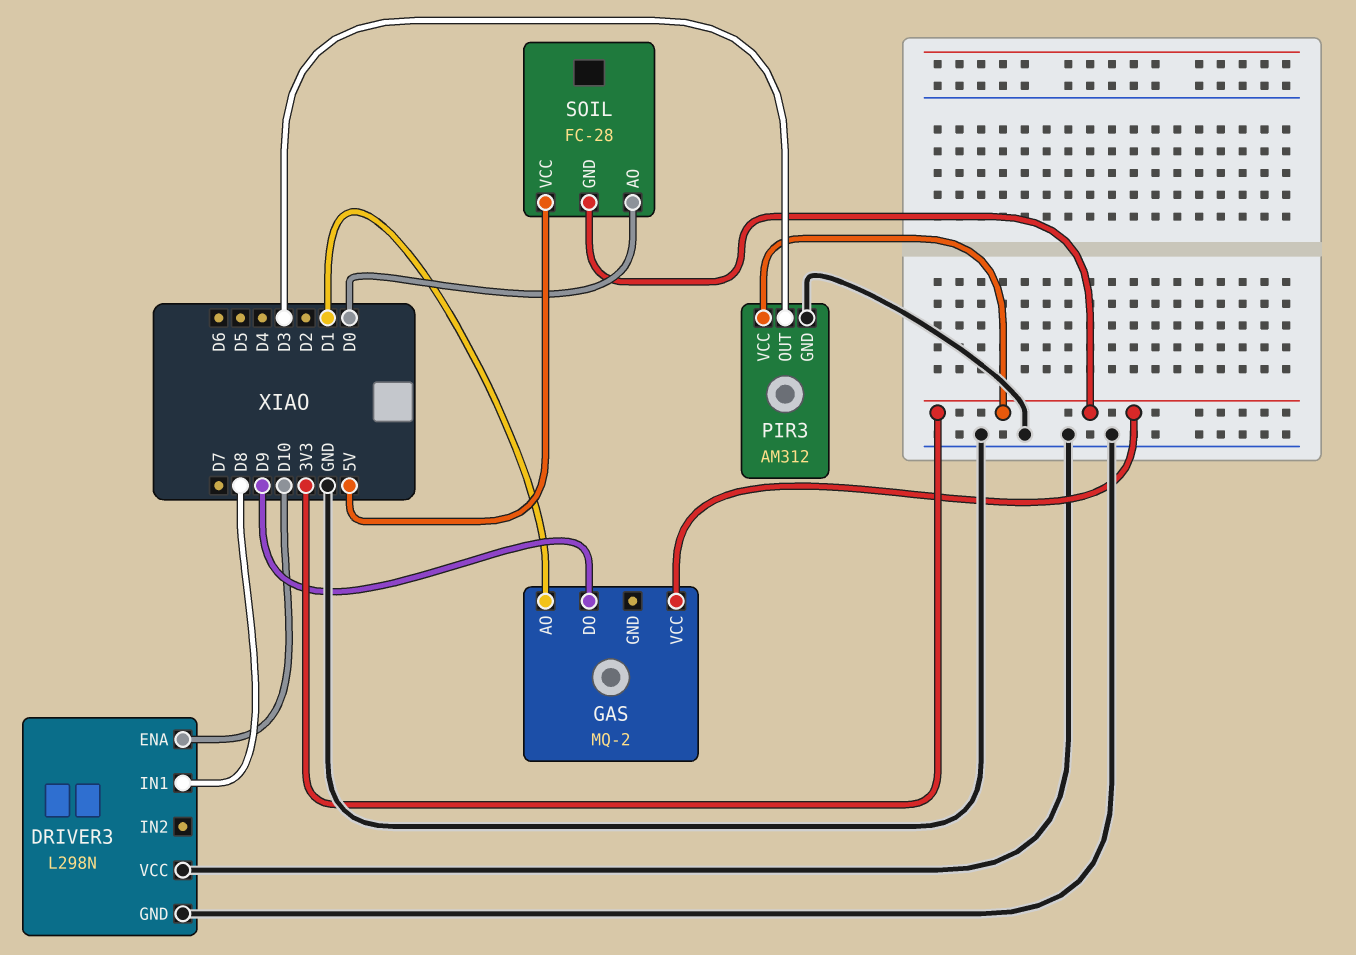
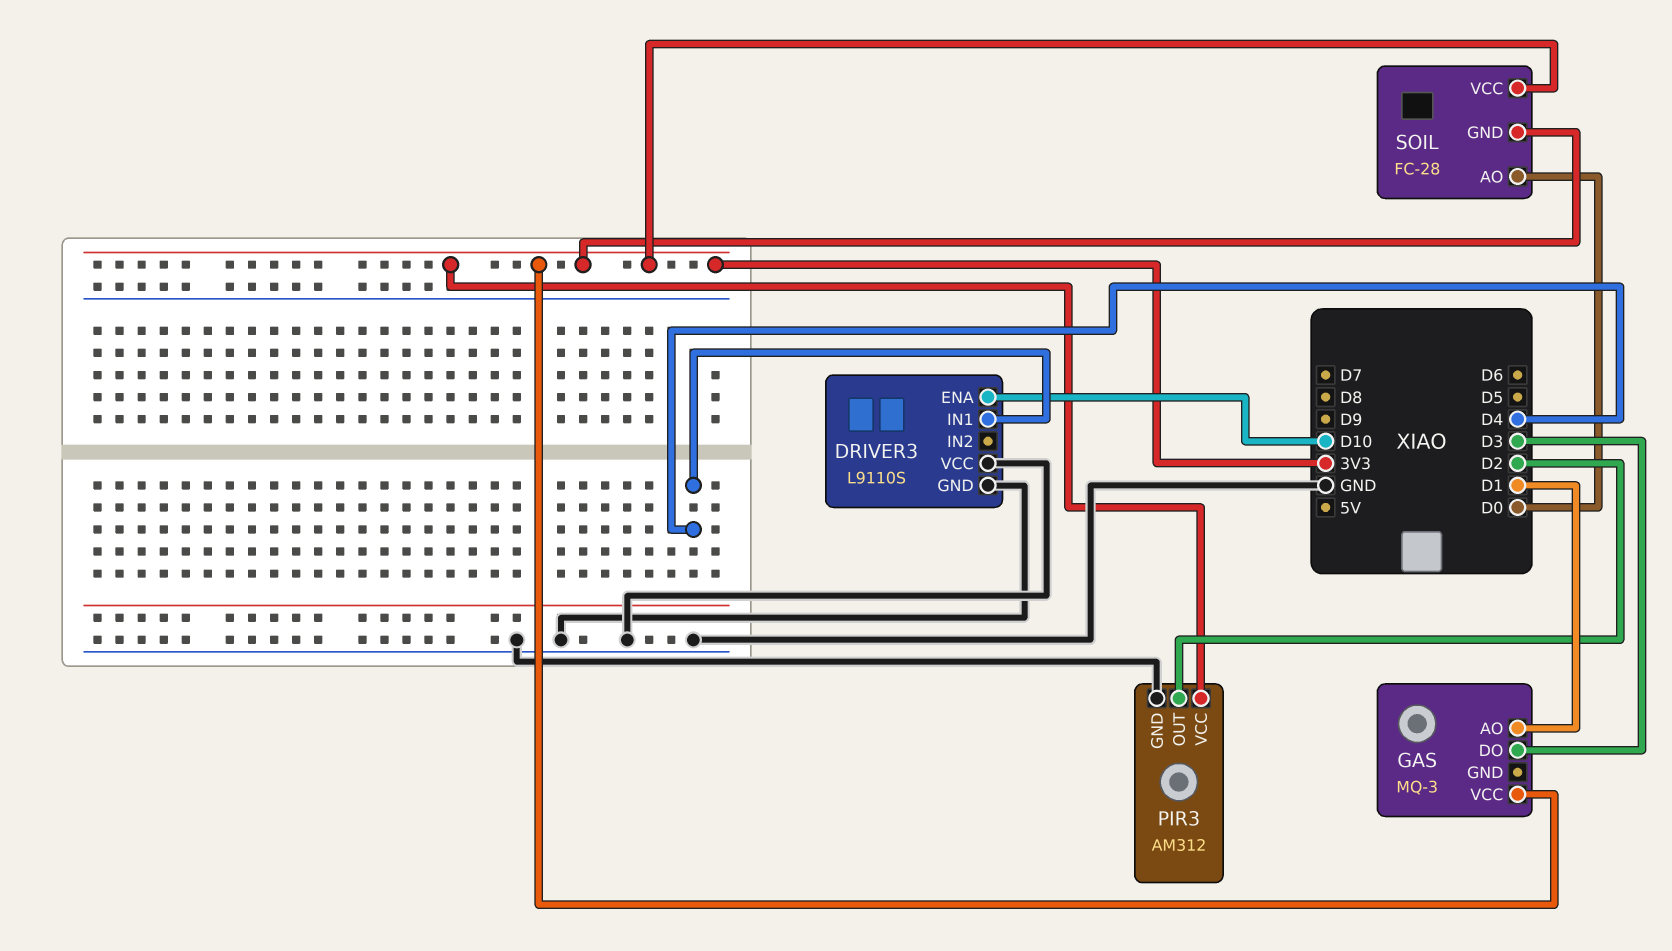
DRIVER3: L298N -> L9110S
DRIVER3 pin IN1: D8 -> D4
GAS: MQ-2 -> MQ-3
GAS pin DO: D9 -> D3
PIR3 pin OUT: D3 -> D2
SOIL pin VCC: 5V -> 3V3

